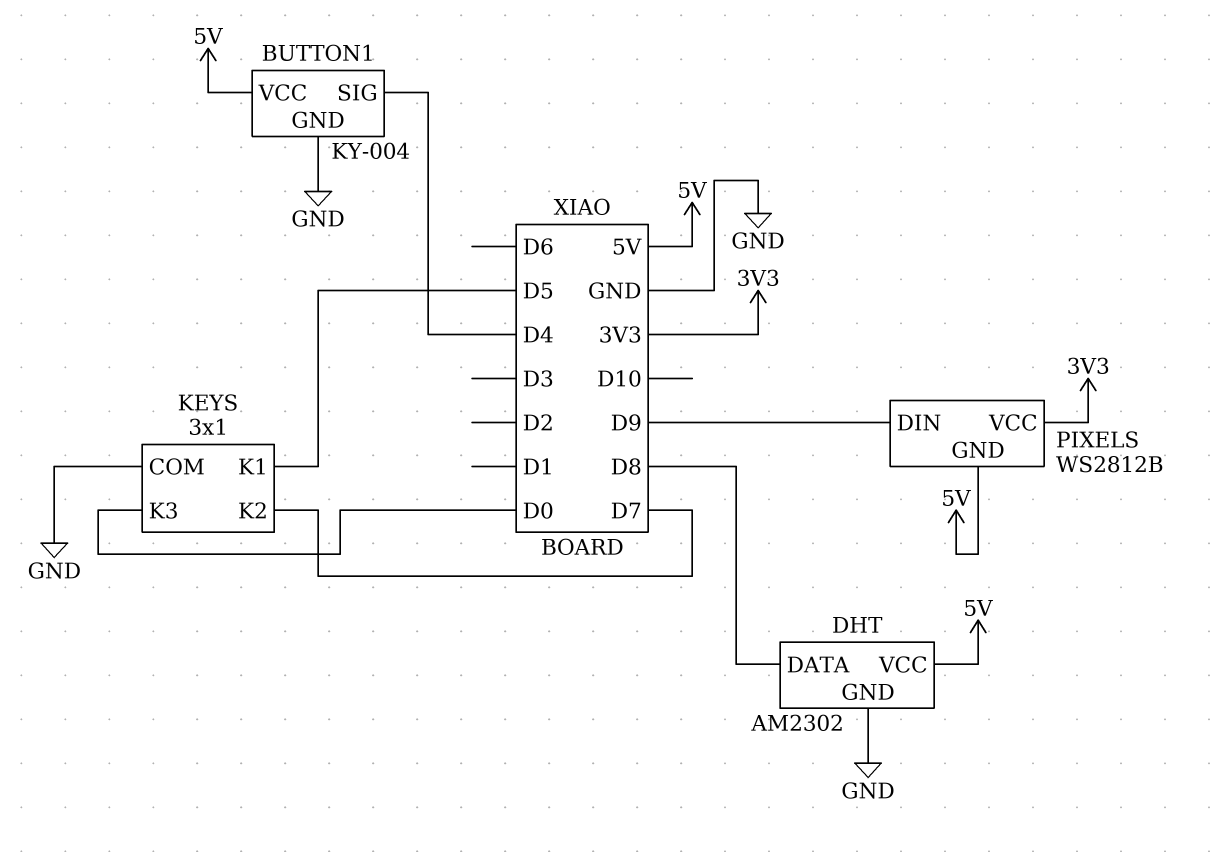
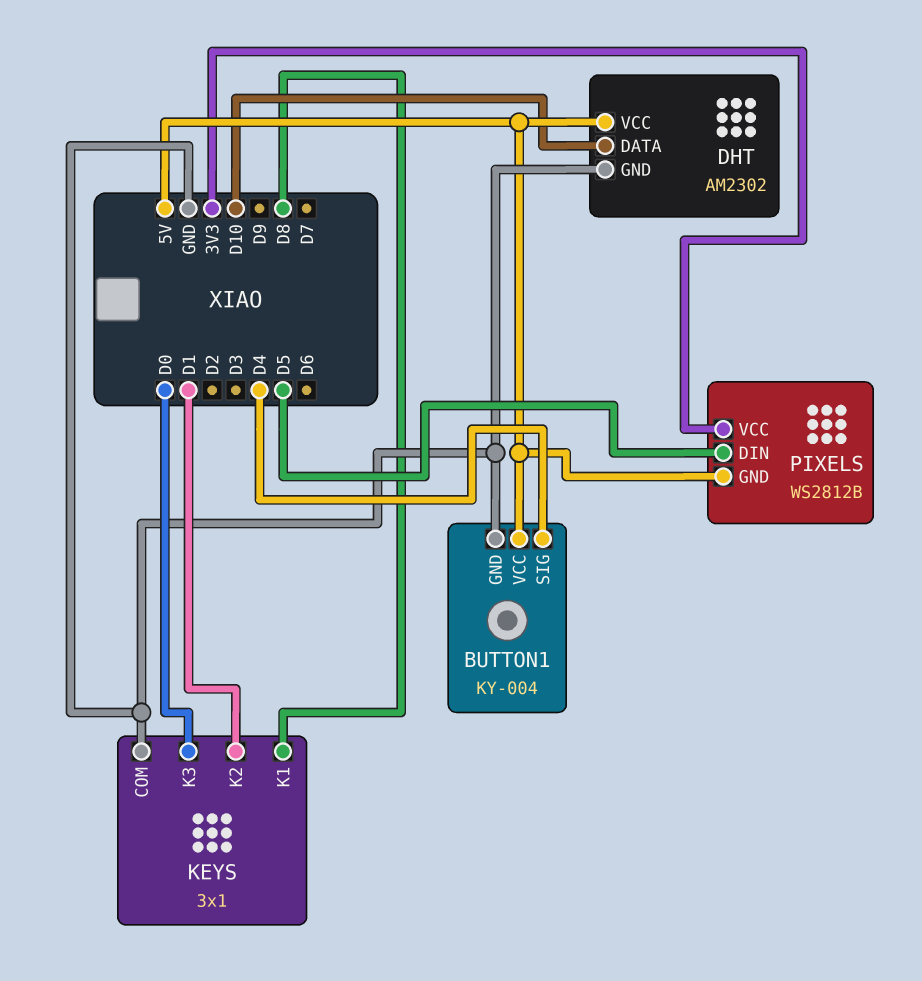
DHT pin DATA: D8 -> D10
KEYS pin K1: D5 -> D8
KEYS pin K2: D7 -> D1
PIXELS pin DIN: D9 -> D5

